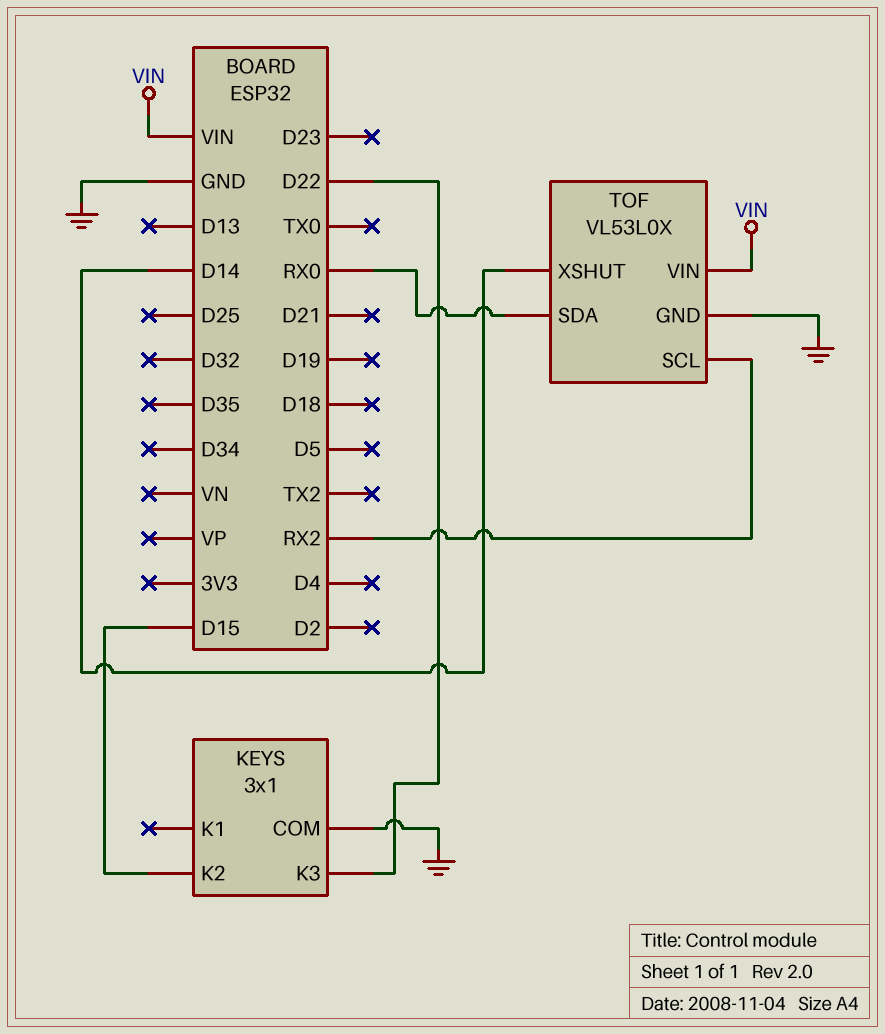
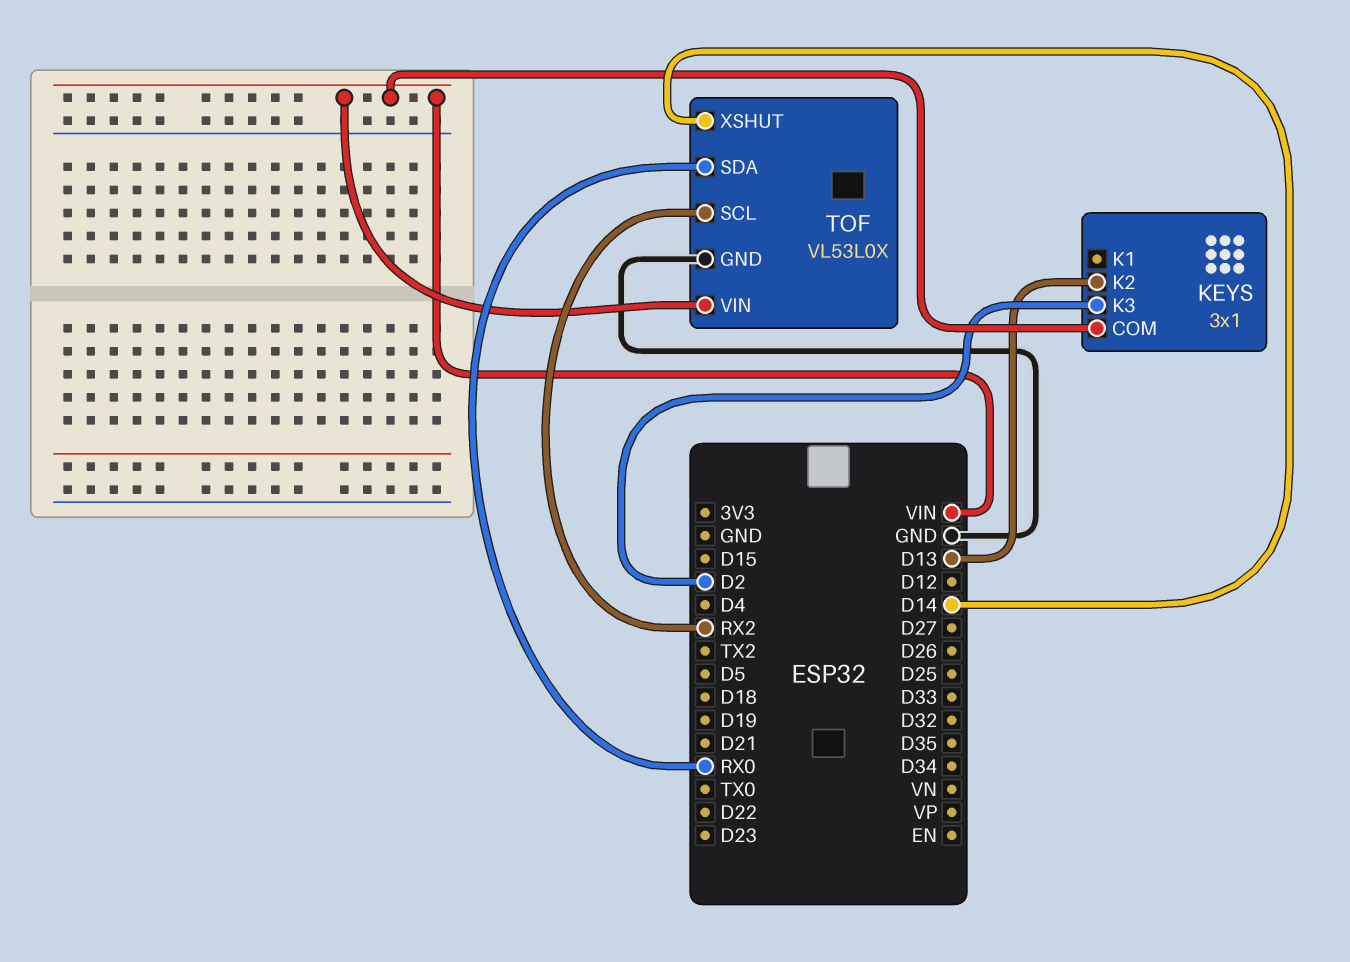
KEYS pin COM: GND -> VIN
KEYS pin K2: D15 -> D13
KEYS pin K3: D22 -> D2

